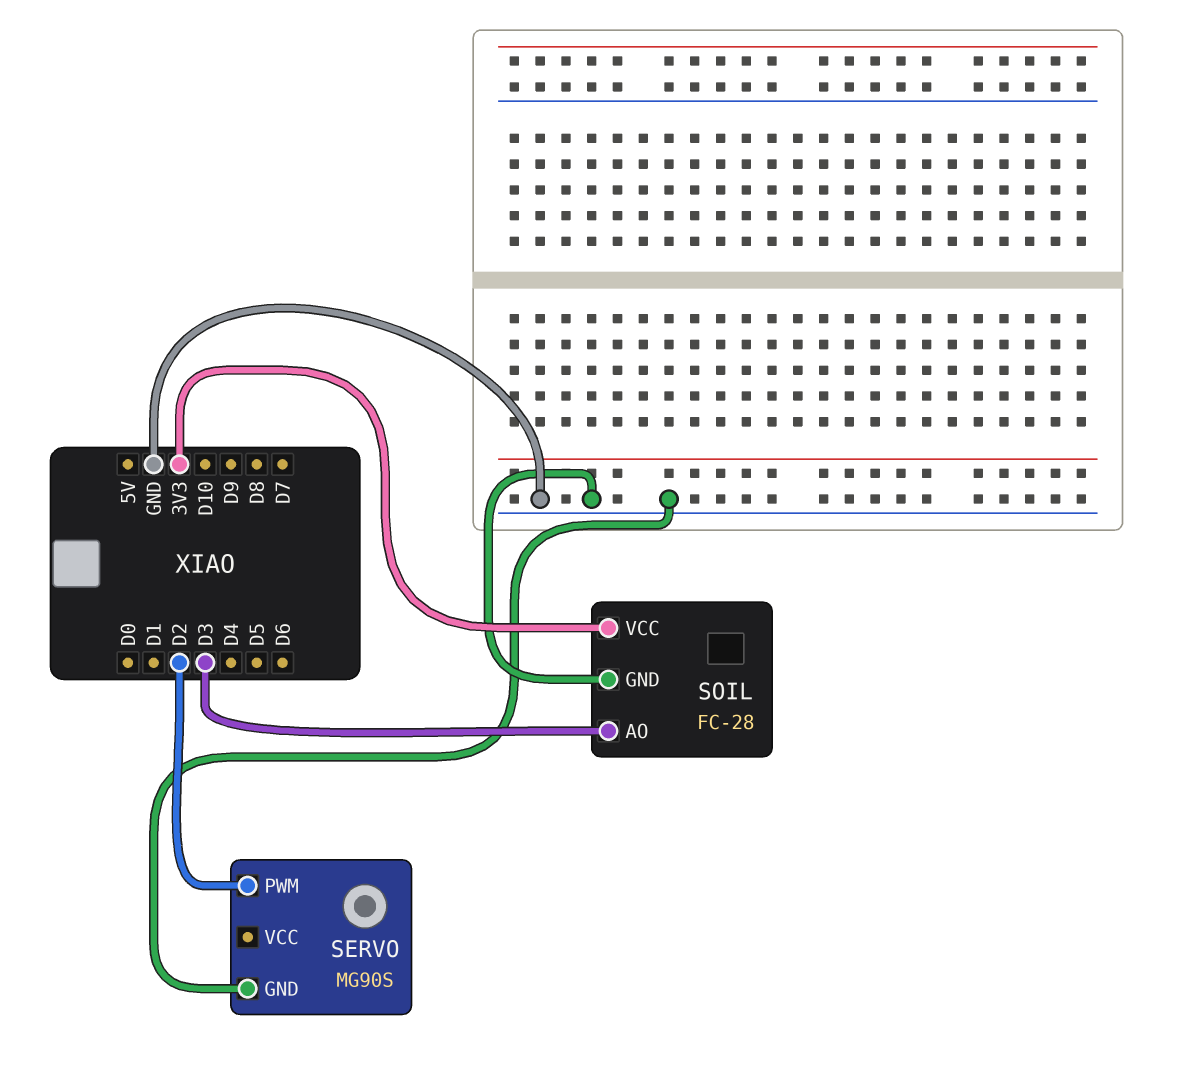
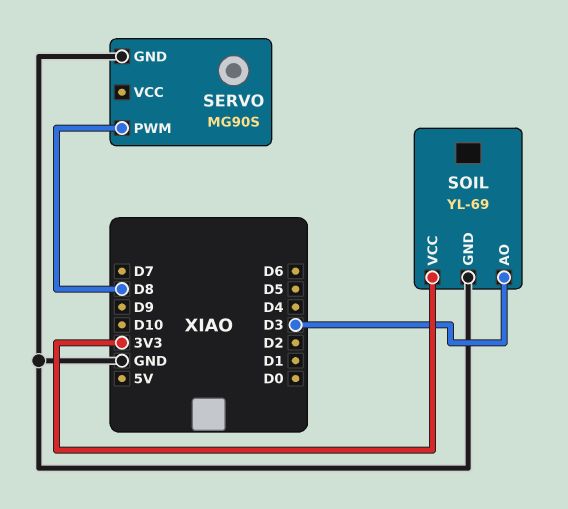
SERVO pin PWM: D2 -> D8
SOIL: FC-28 -> YL-69

